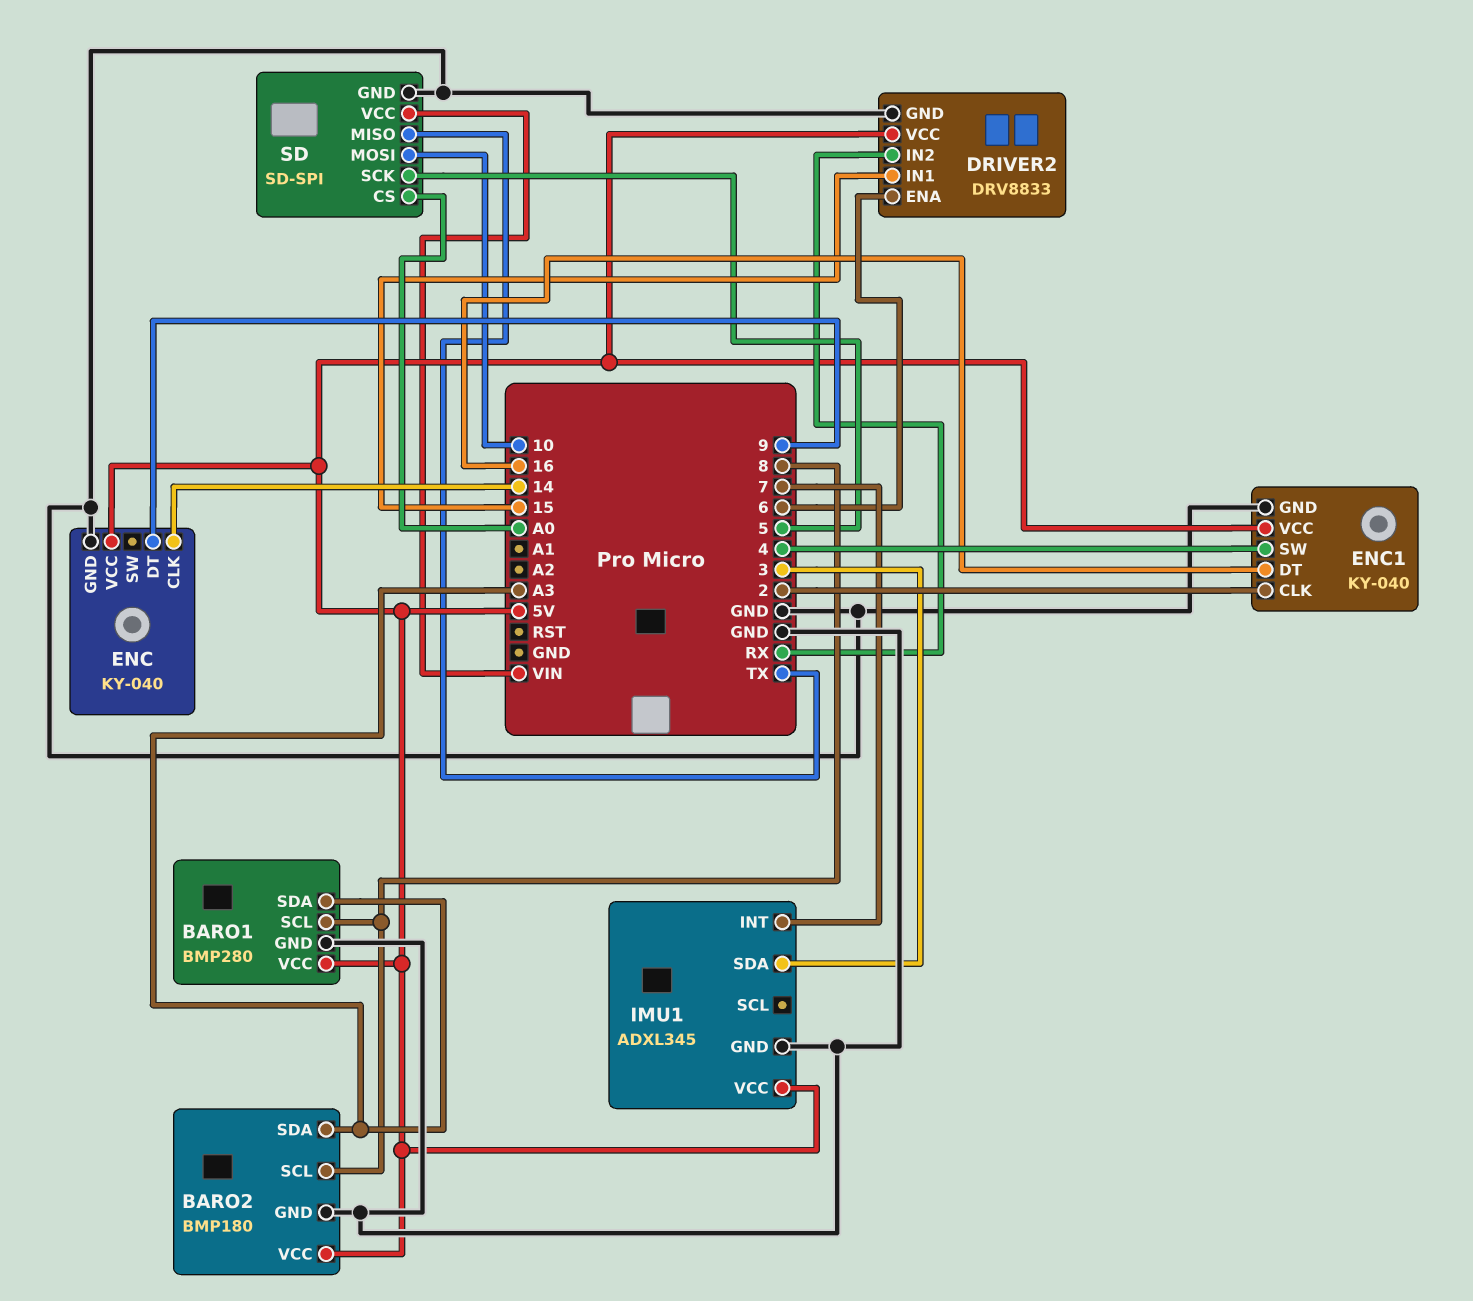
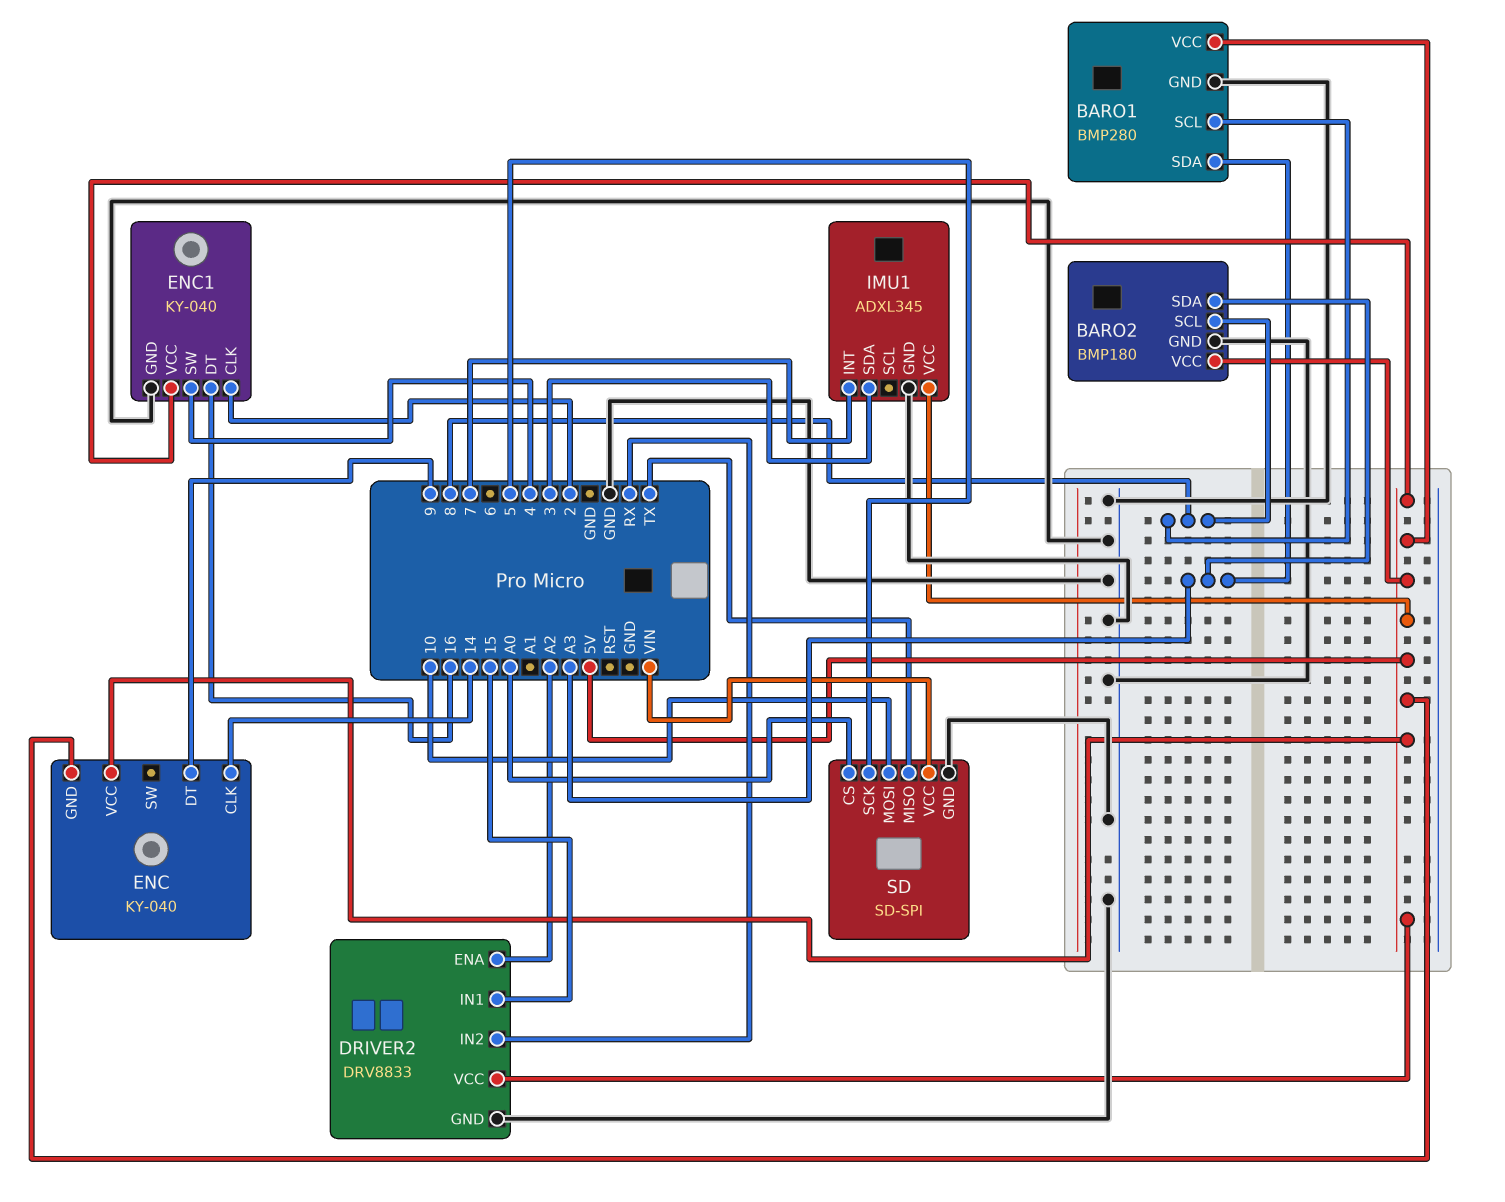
DRIVER2 pin ENA: 6 -> A2
ENC pin GND: GND -> 5V

